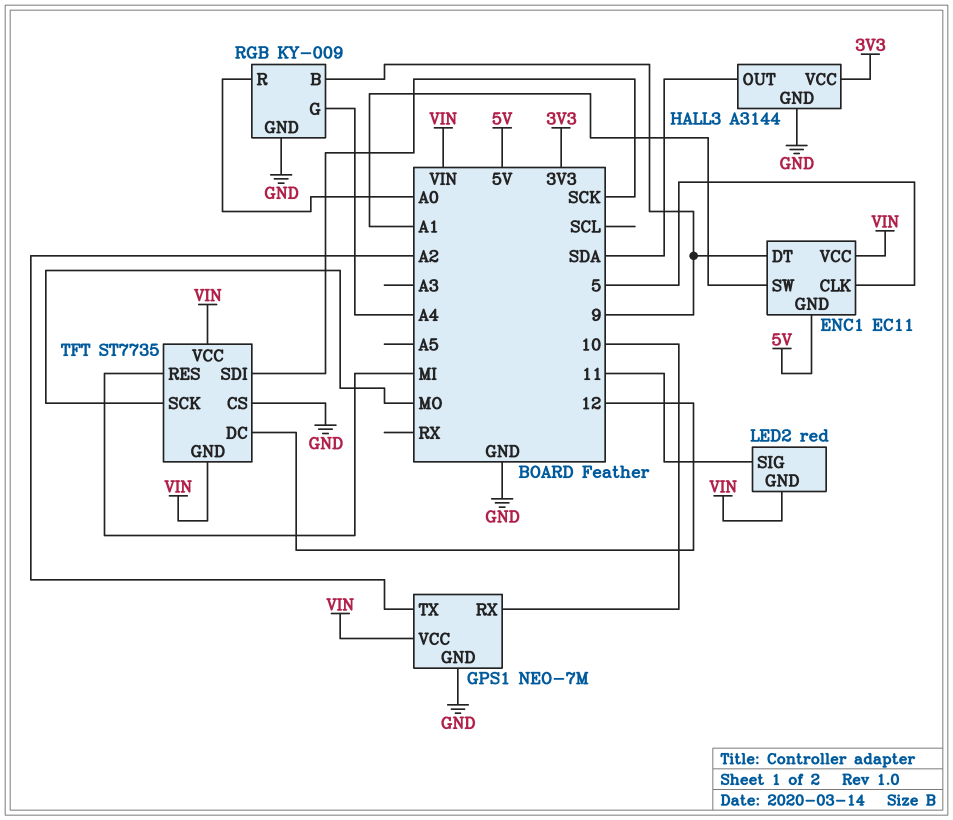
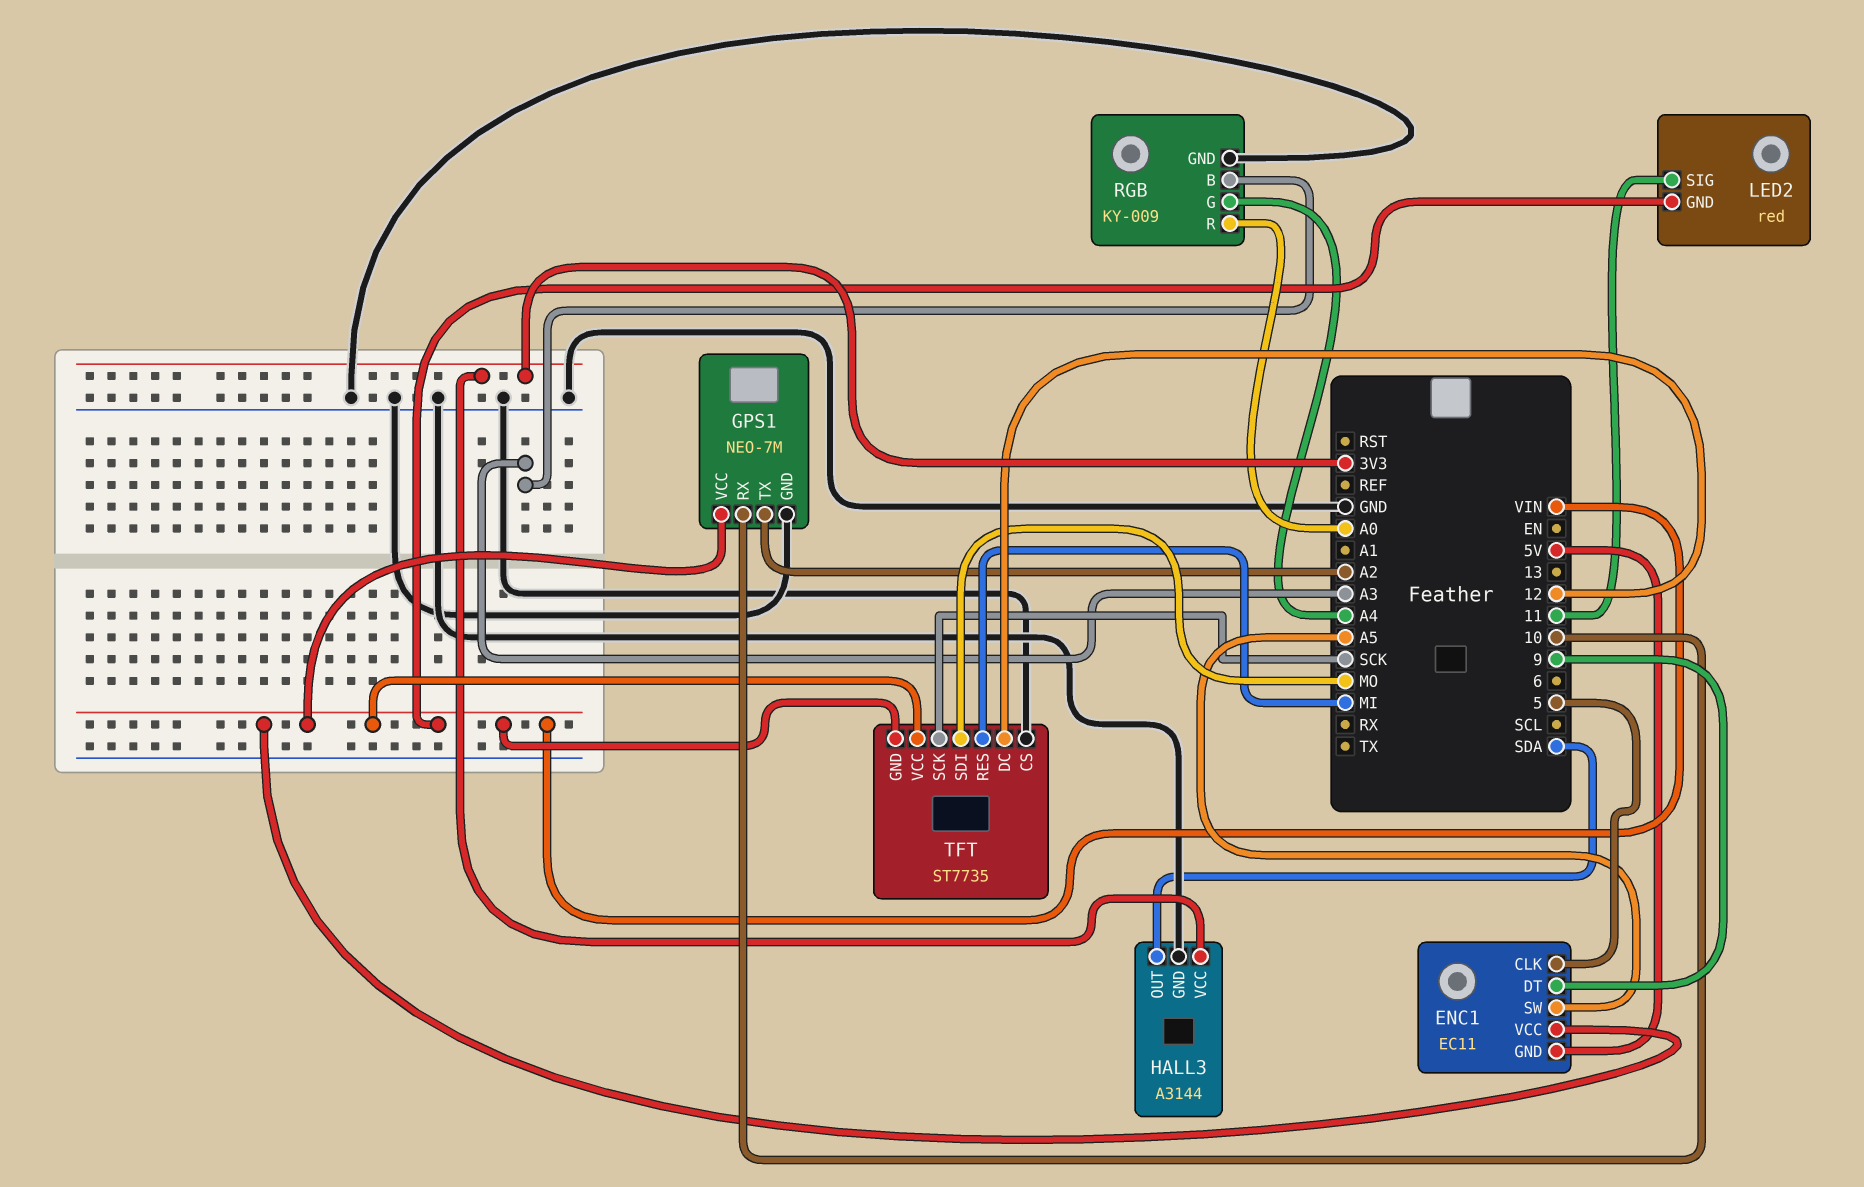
ENC1 pin SW: A1 -> A5
RGB pin B: 9 -> A3
TFT pin SCK: MO -> SCK
TFT pin SDI: SCK -> MO

